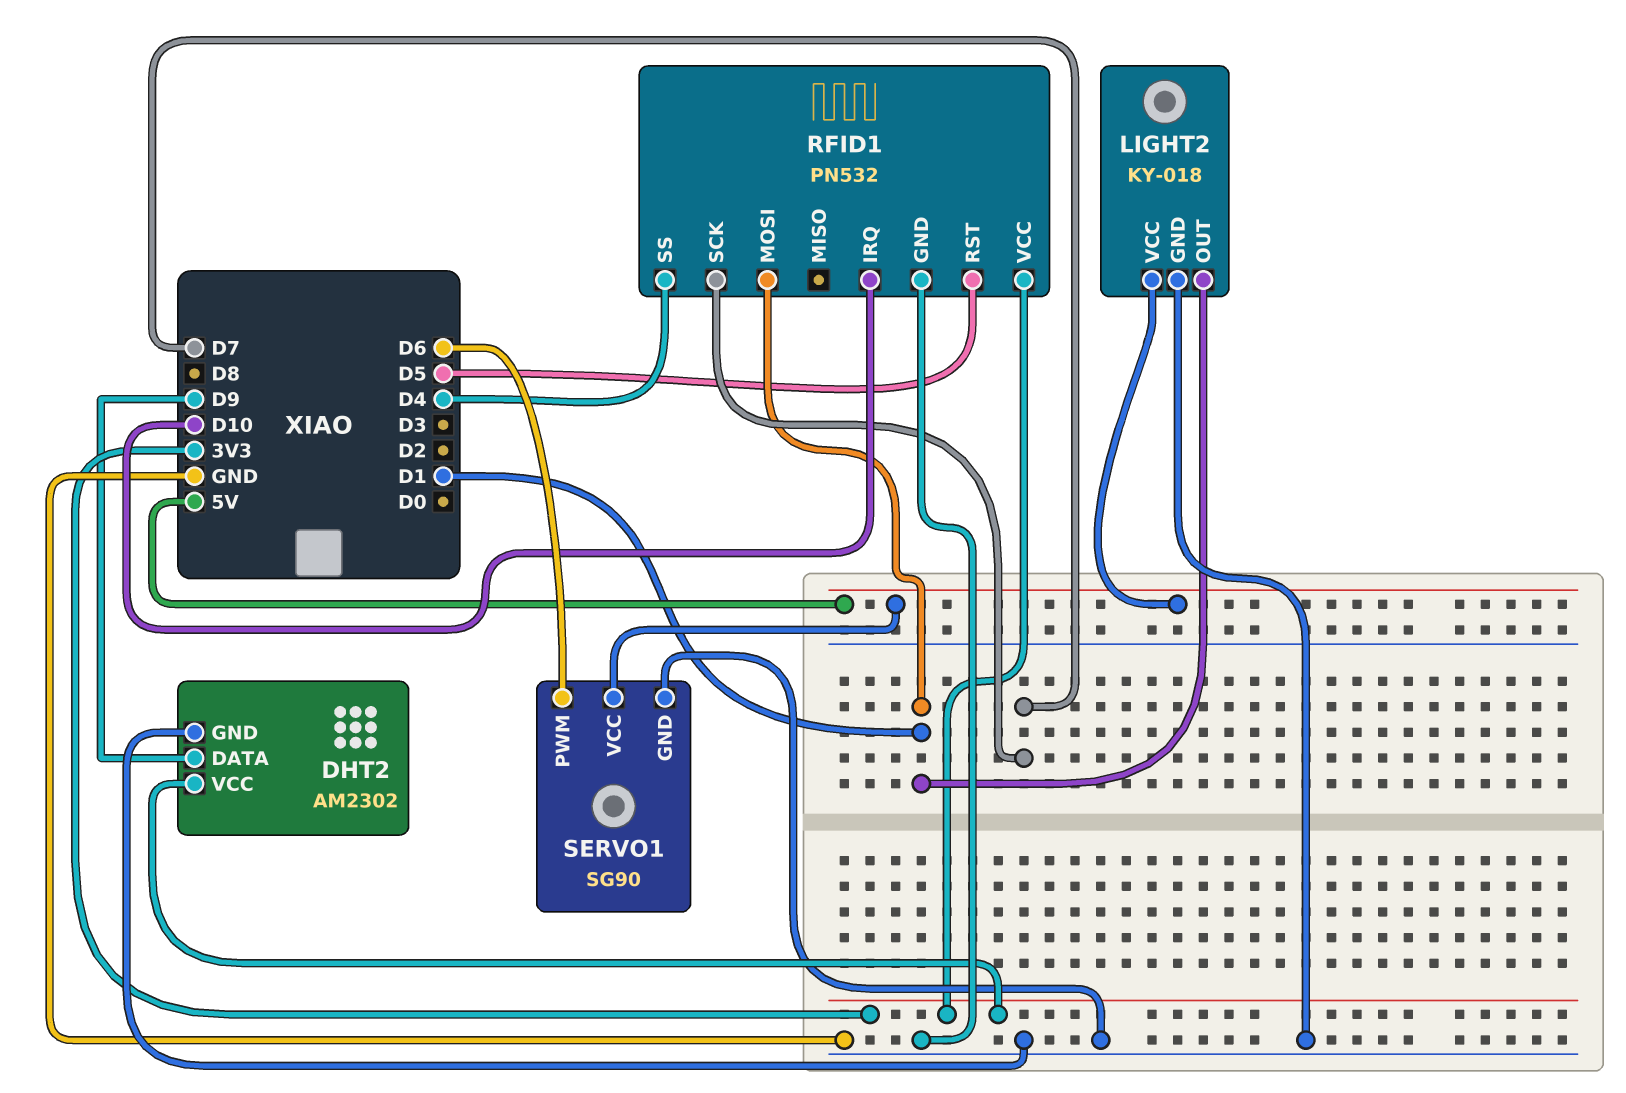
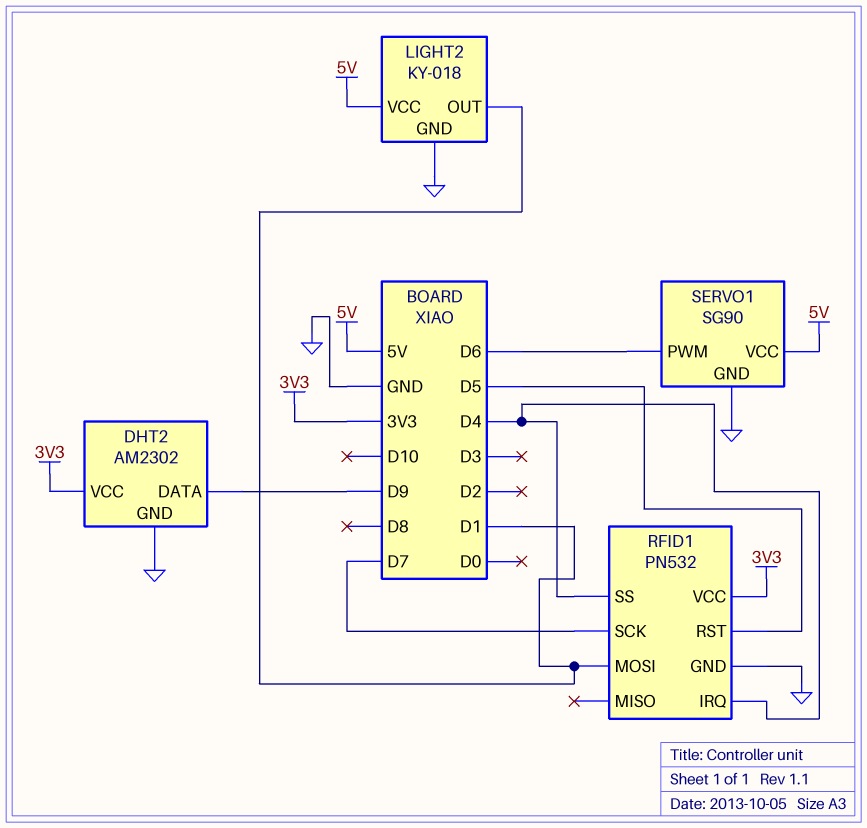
RFID1 pin IRQ: D10 -> D4

